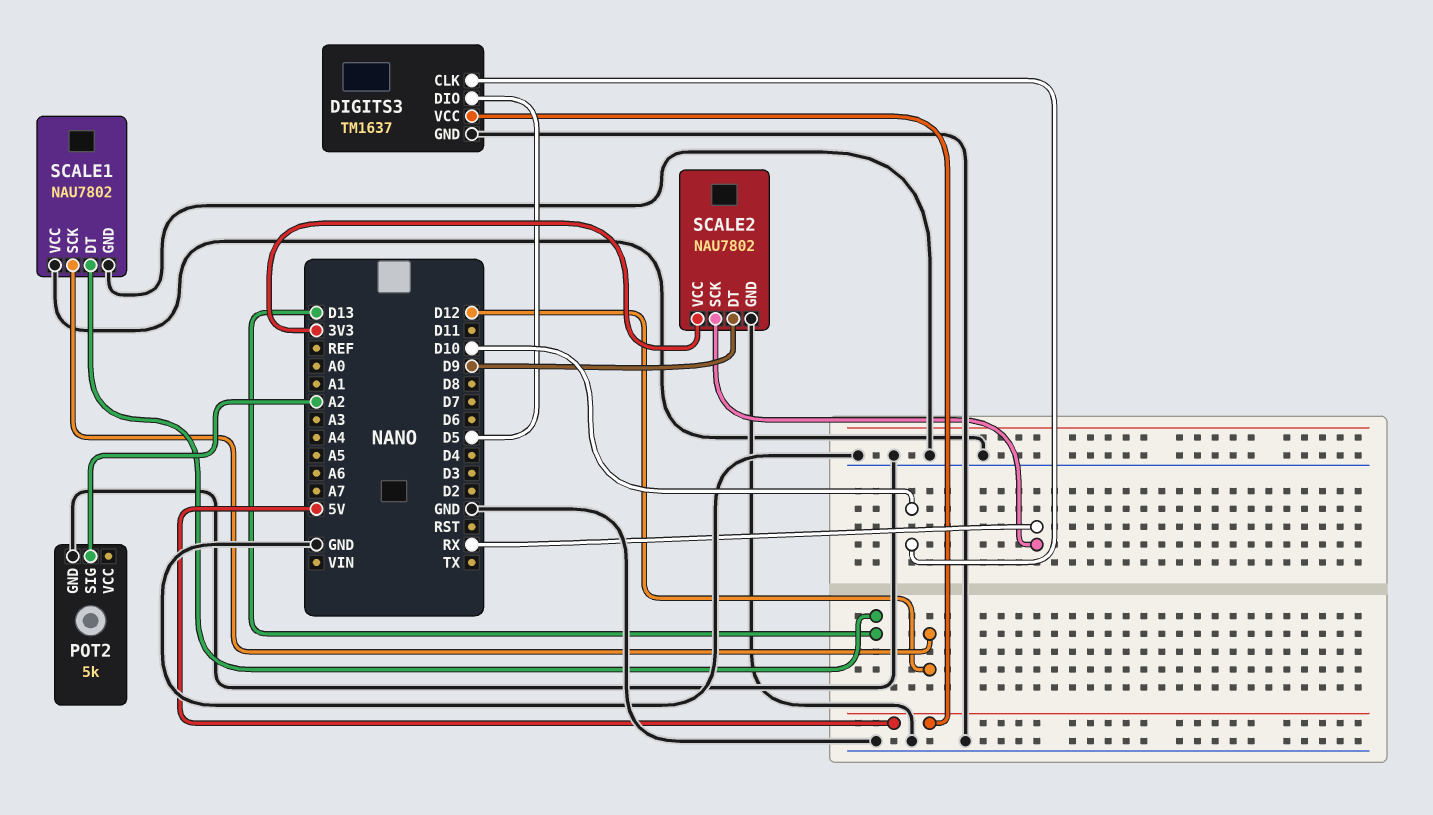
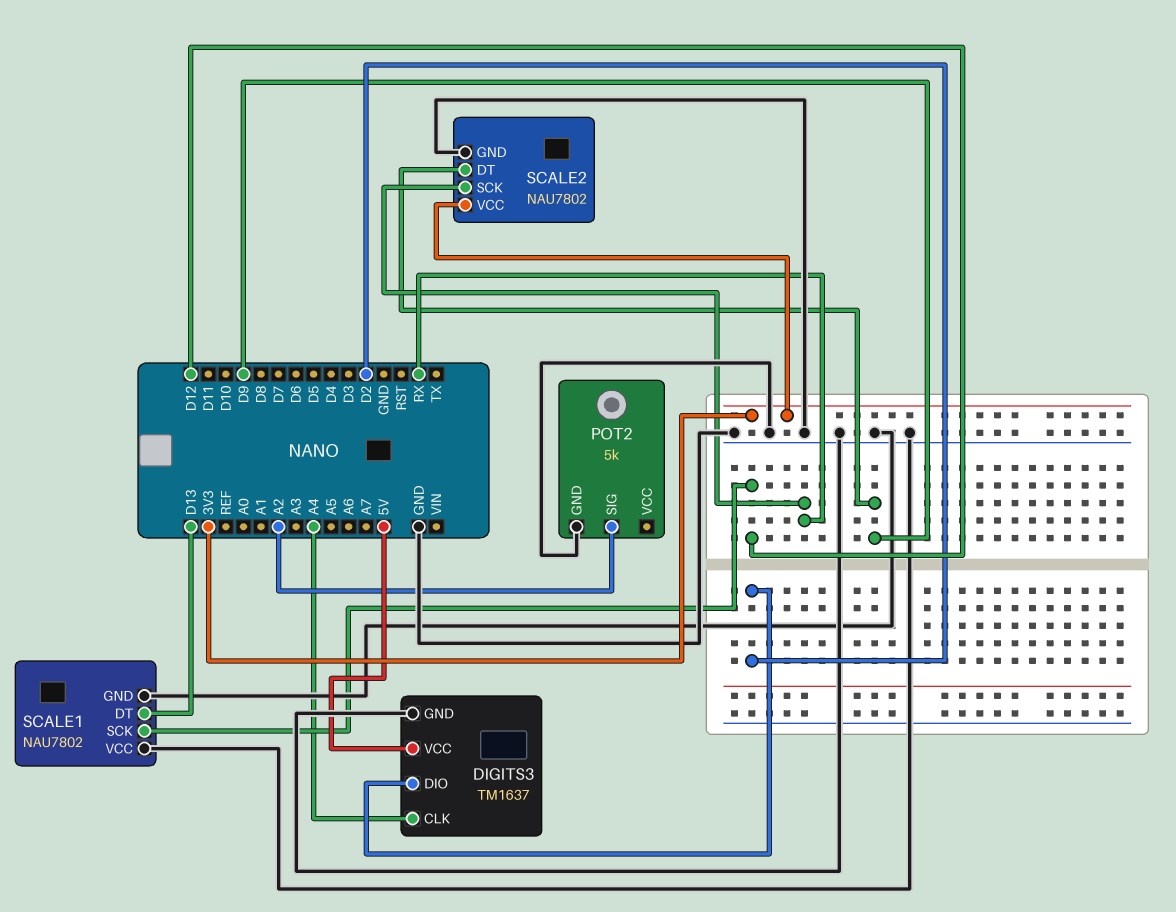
DIGITS3 pin CLK: D10 -> A4
DIGITS3 pin DIO: D5 -> D2

